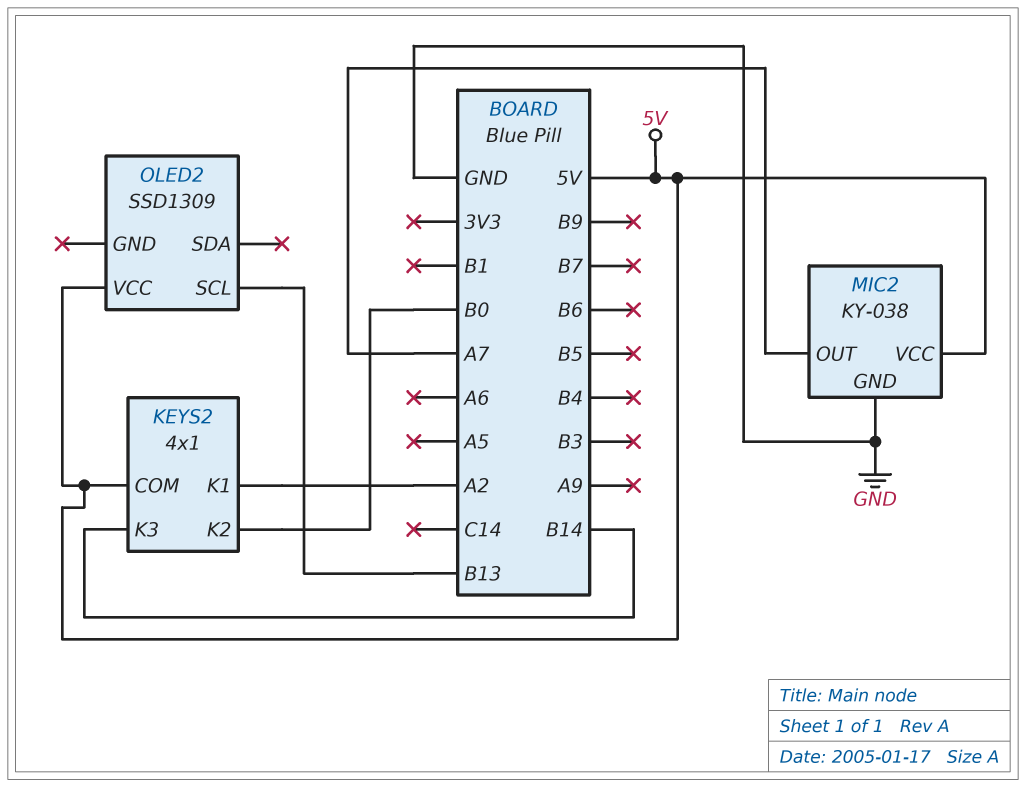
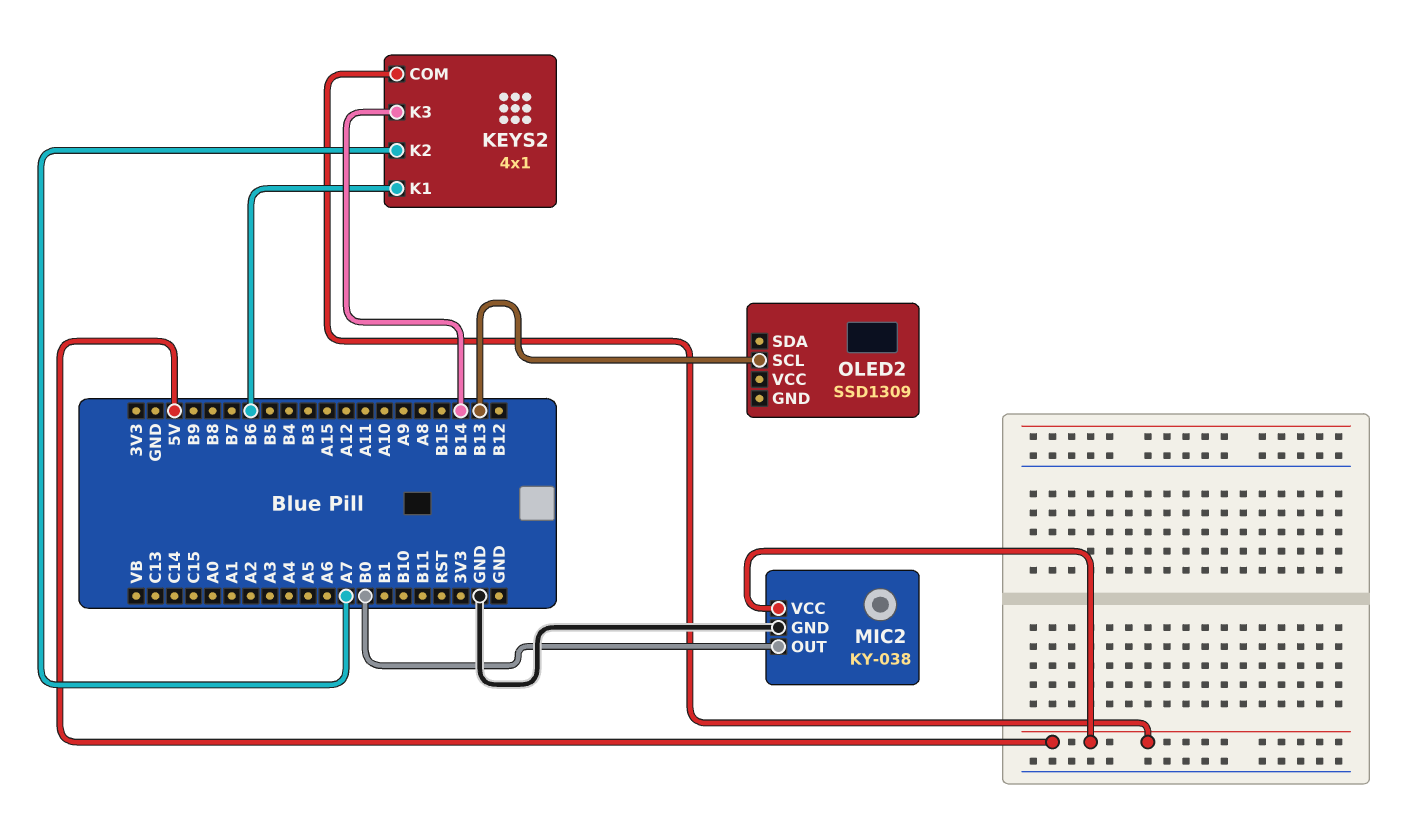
KEYS2 pin K1: A2 -> B6
KEYS2 pin K2: B0 -> A7
MIC2 pin OUT: A7 -> B0
OLED2 pin VCC: 5V -> none

